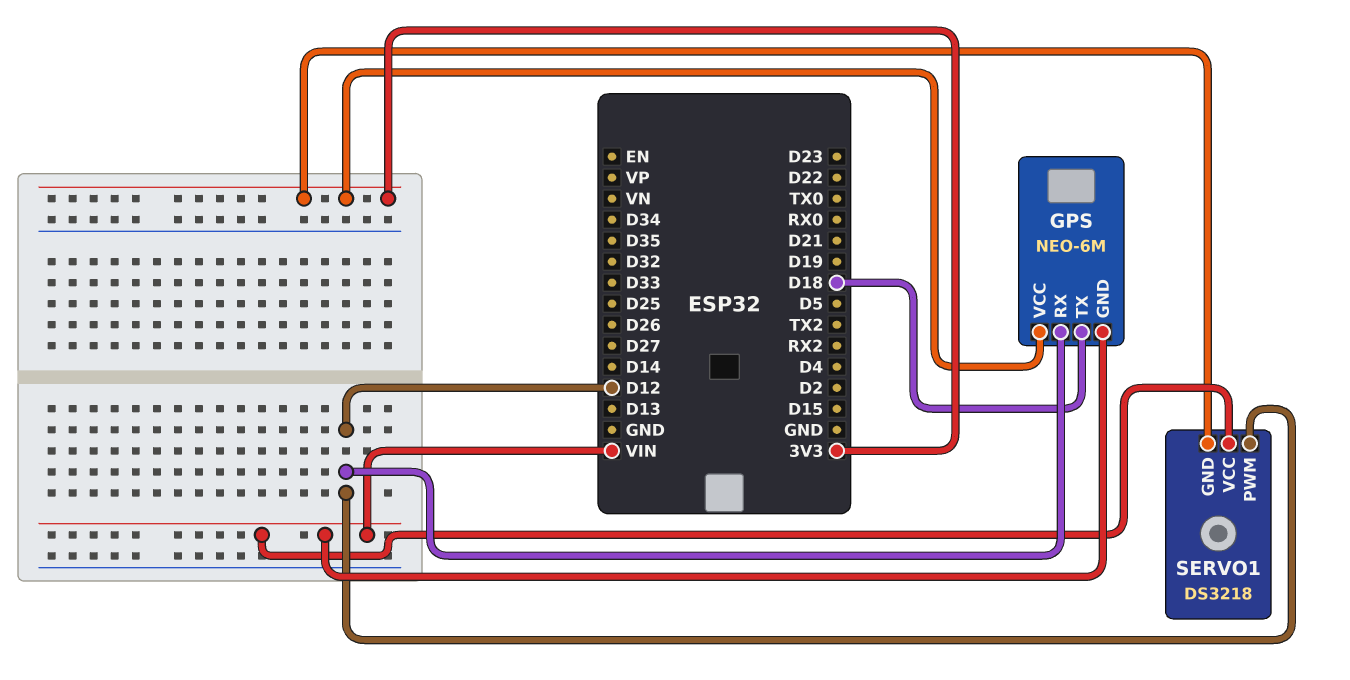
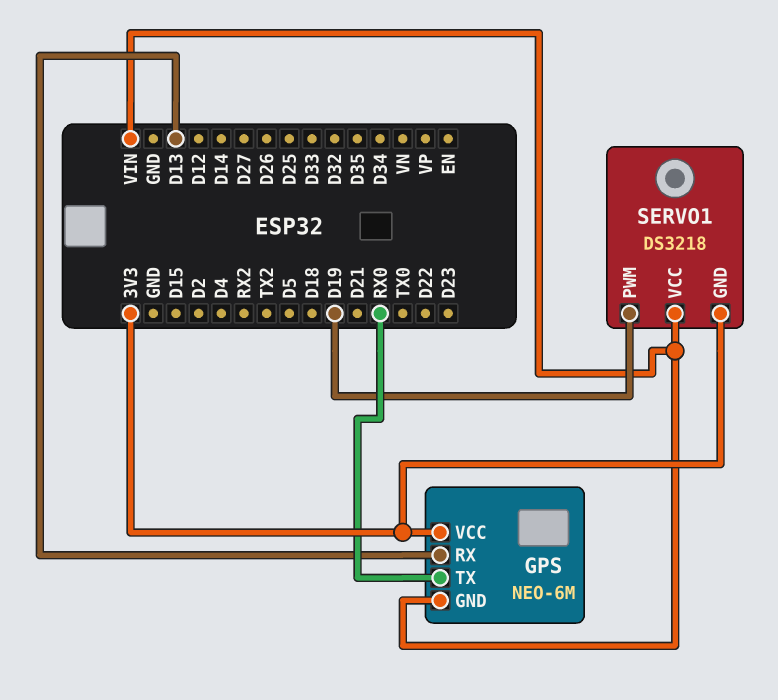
GPS pin RX: D12 -> D13
GPS pin TX: D18 -> RX0
SERVO1 pin PWM: D12 -> D19

